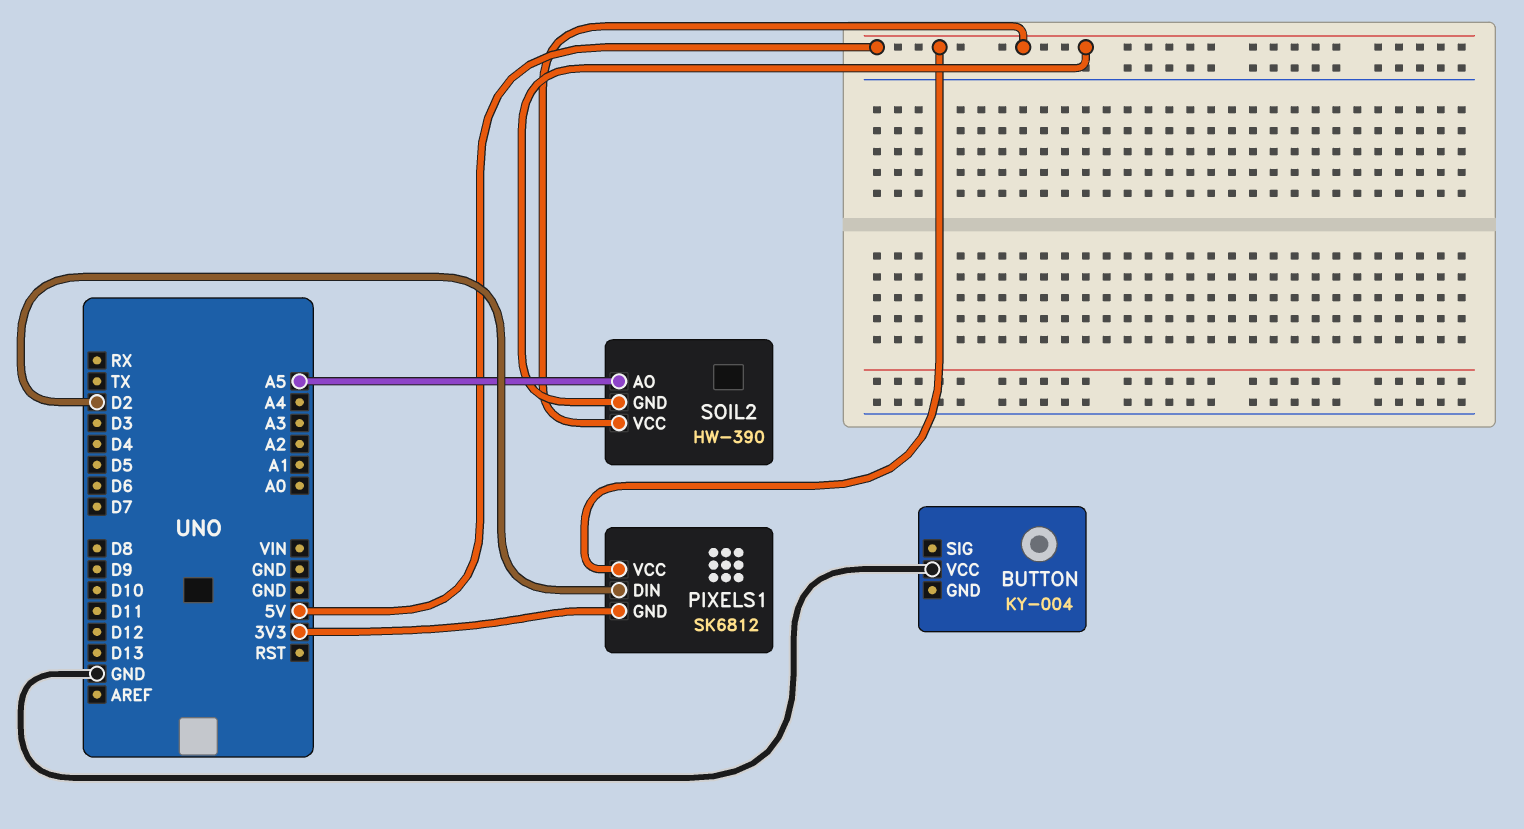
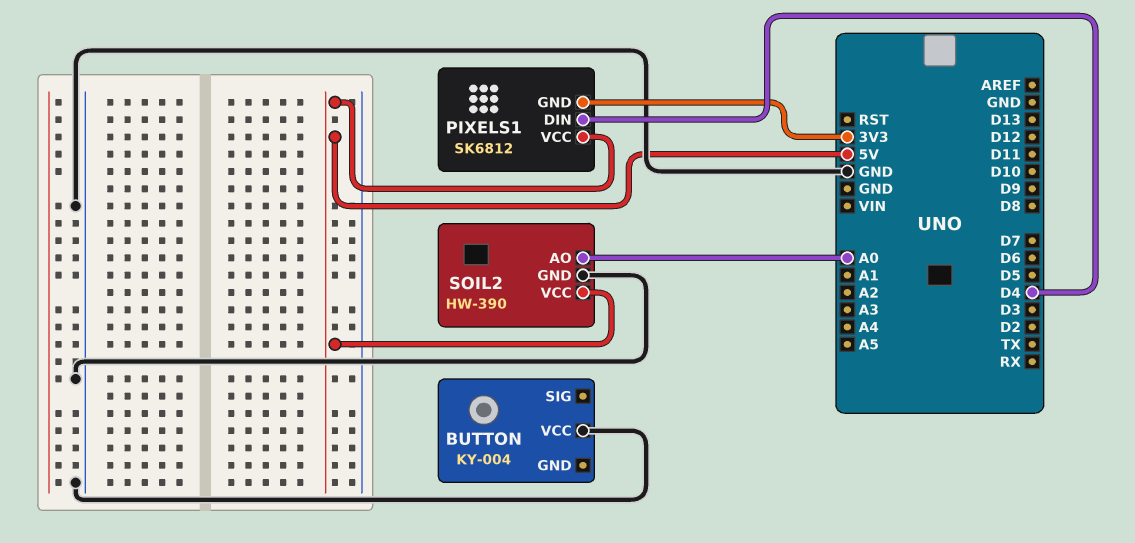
PIXELS1 pin DIN: D2 -> D4
SOIL2 pin AO: A5 -> A0
SOIL2 pin GND: 5V -> GND

